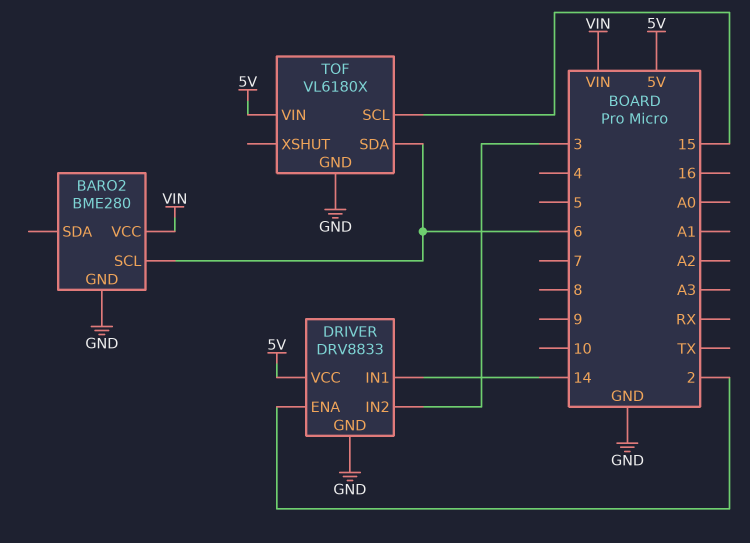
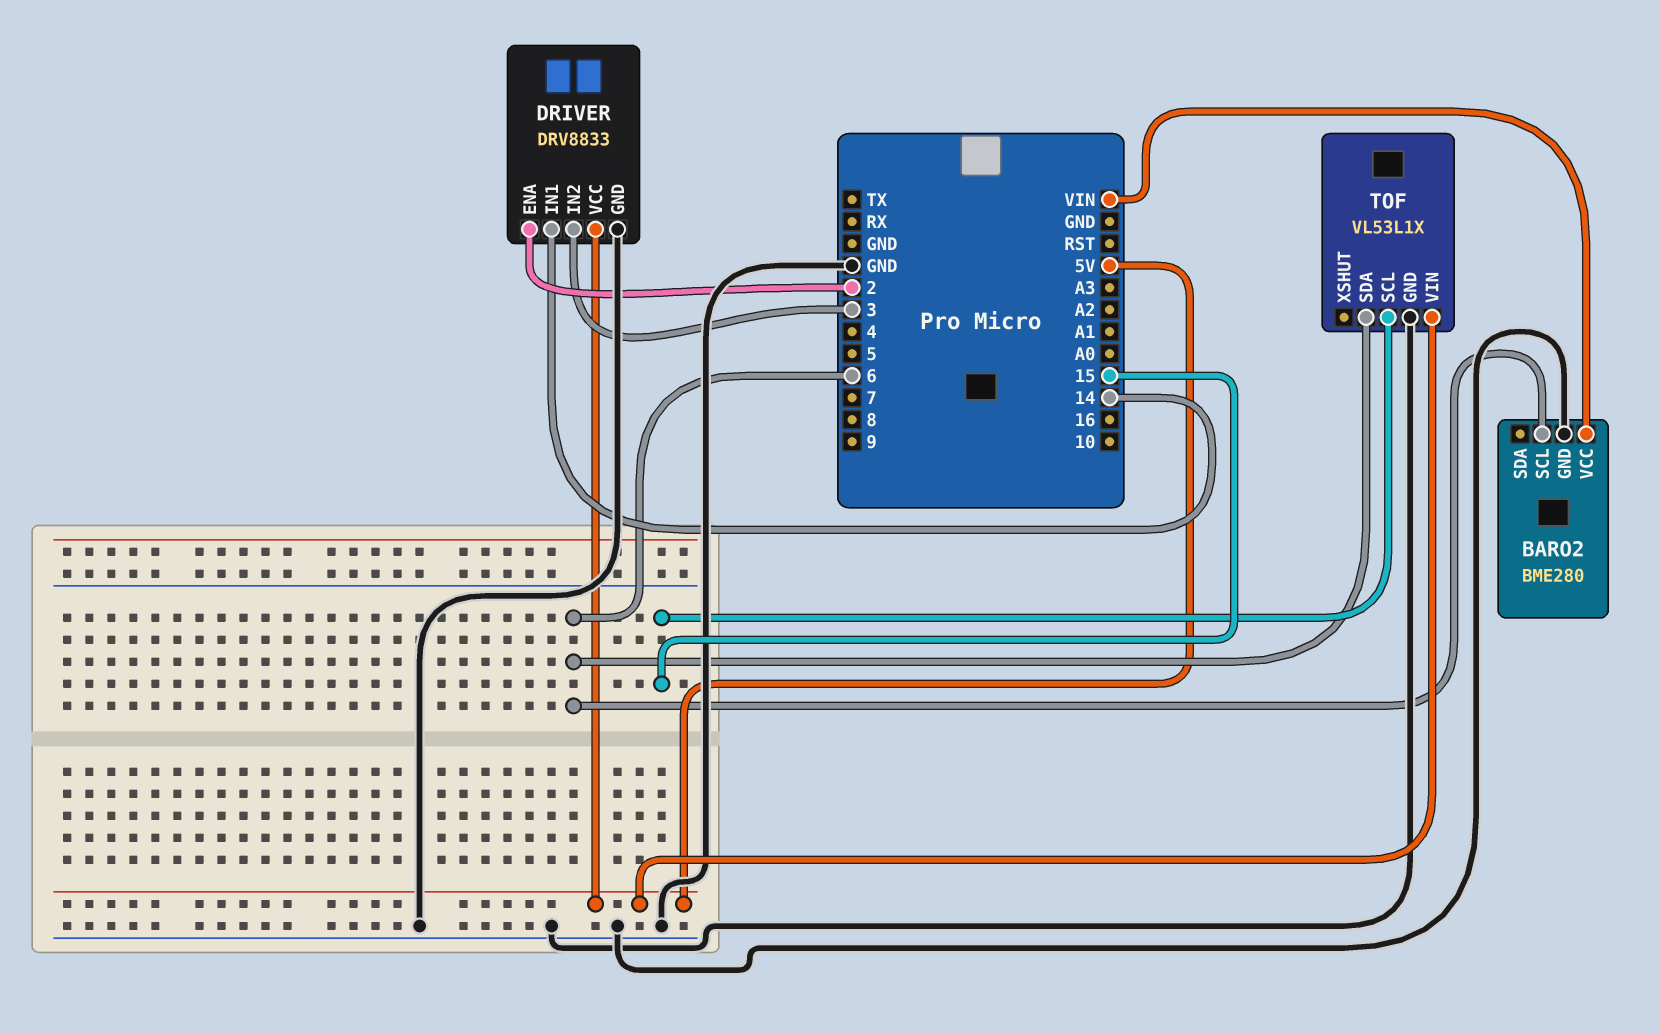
TOF: VL6180X -> VL53L1X

